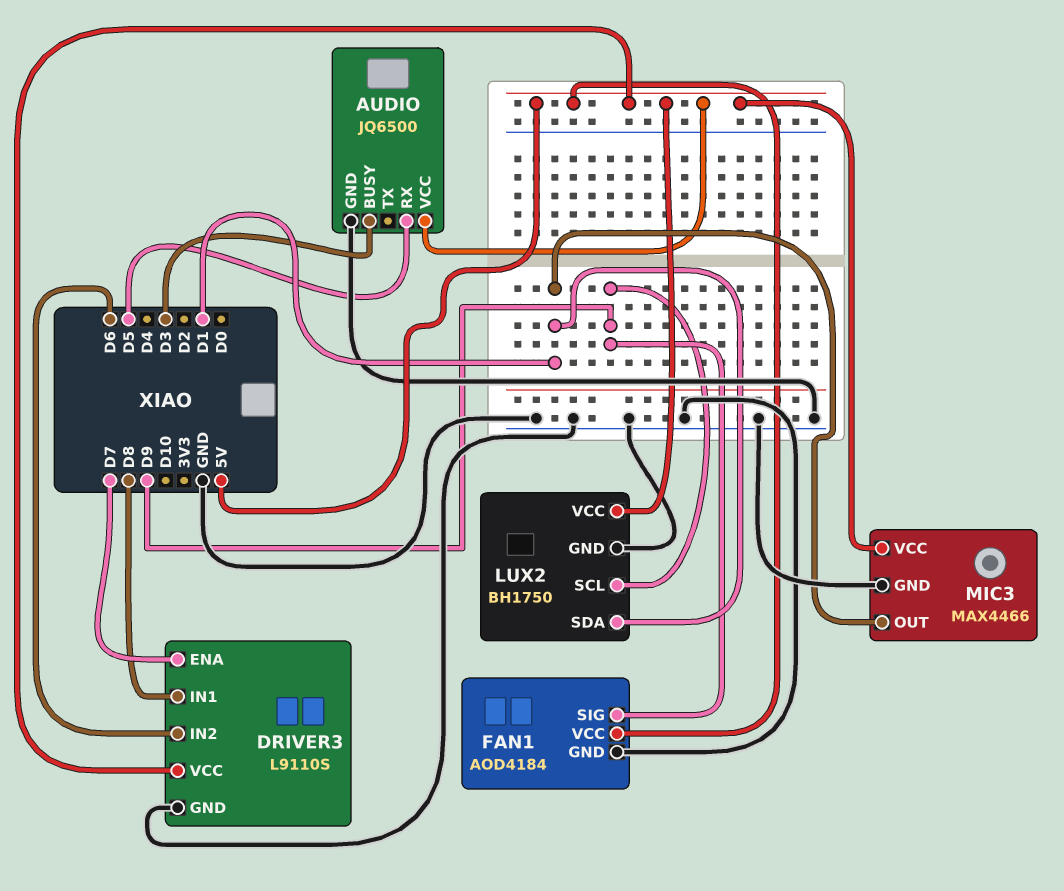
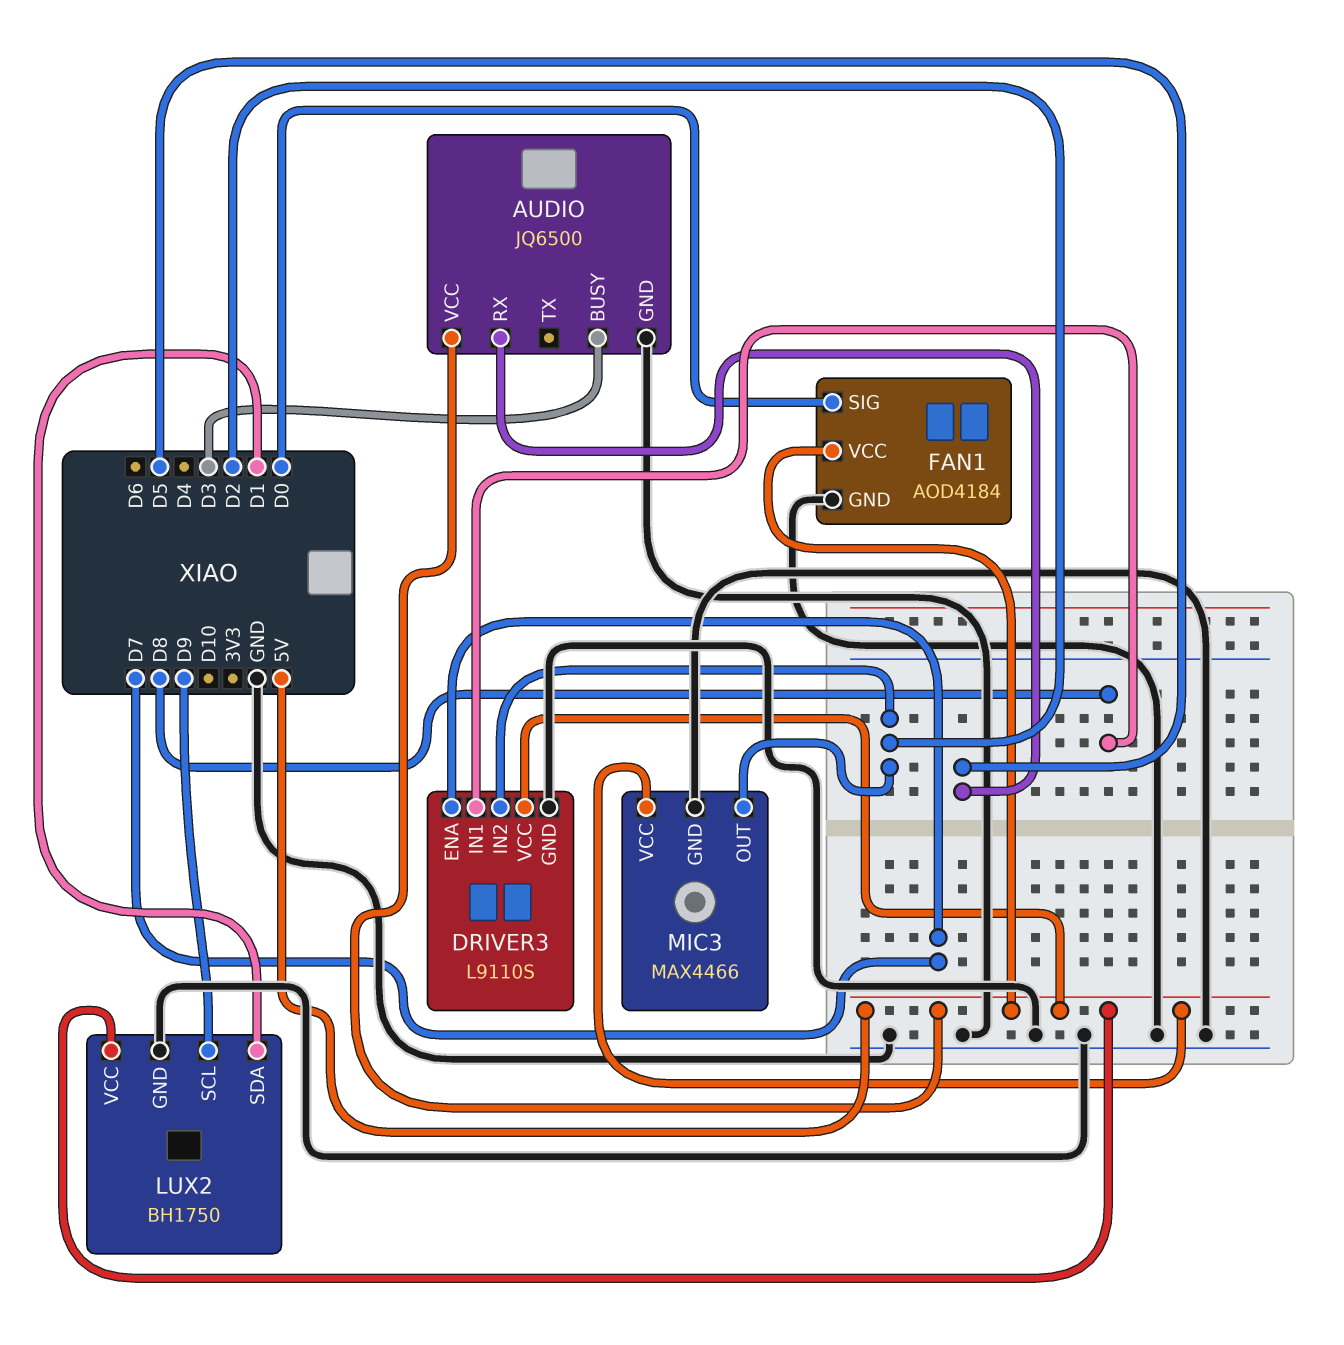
DRIVER3 pin IN2: D6 -> D2
FAN1 pin SIG: D9 -> D0
MIC3 pin OUT: D1 -> D2

